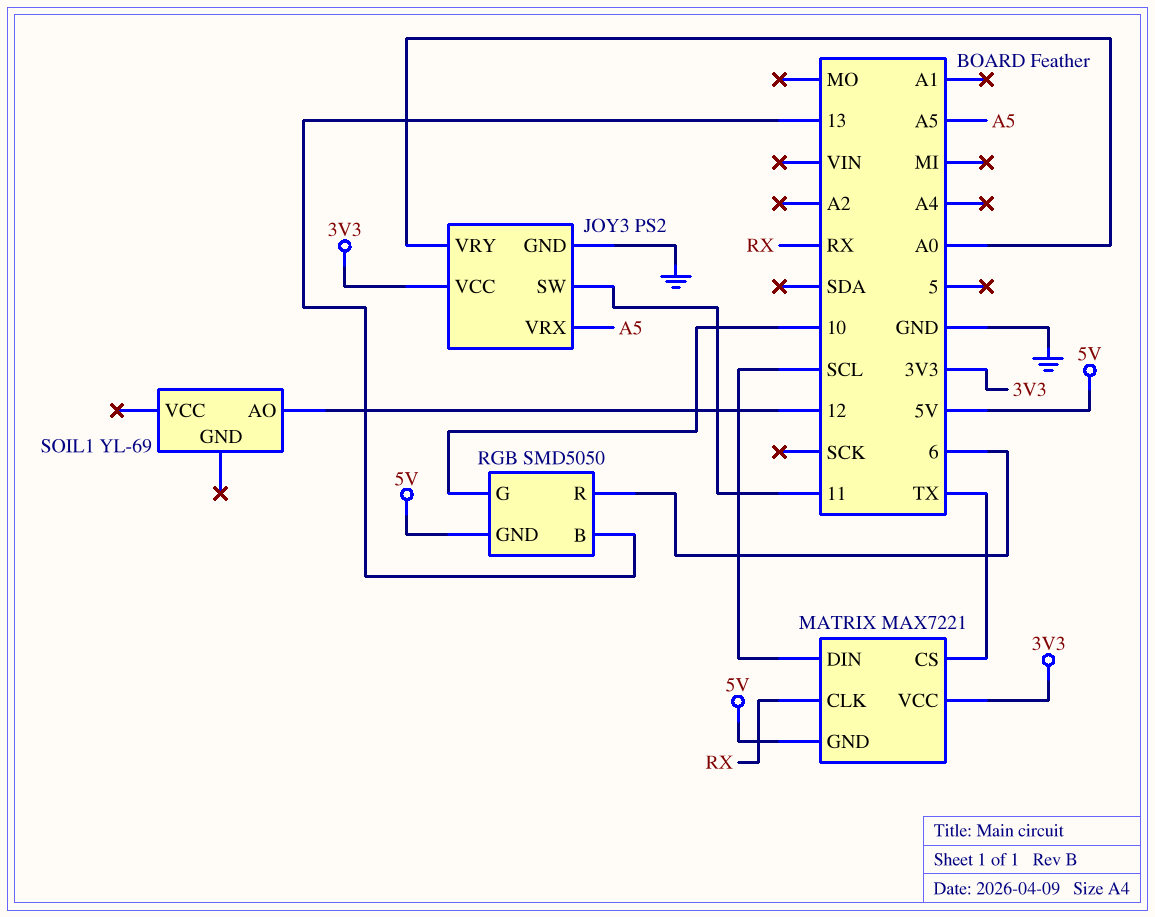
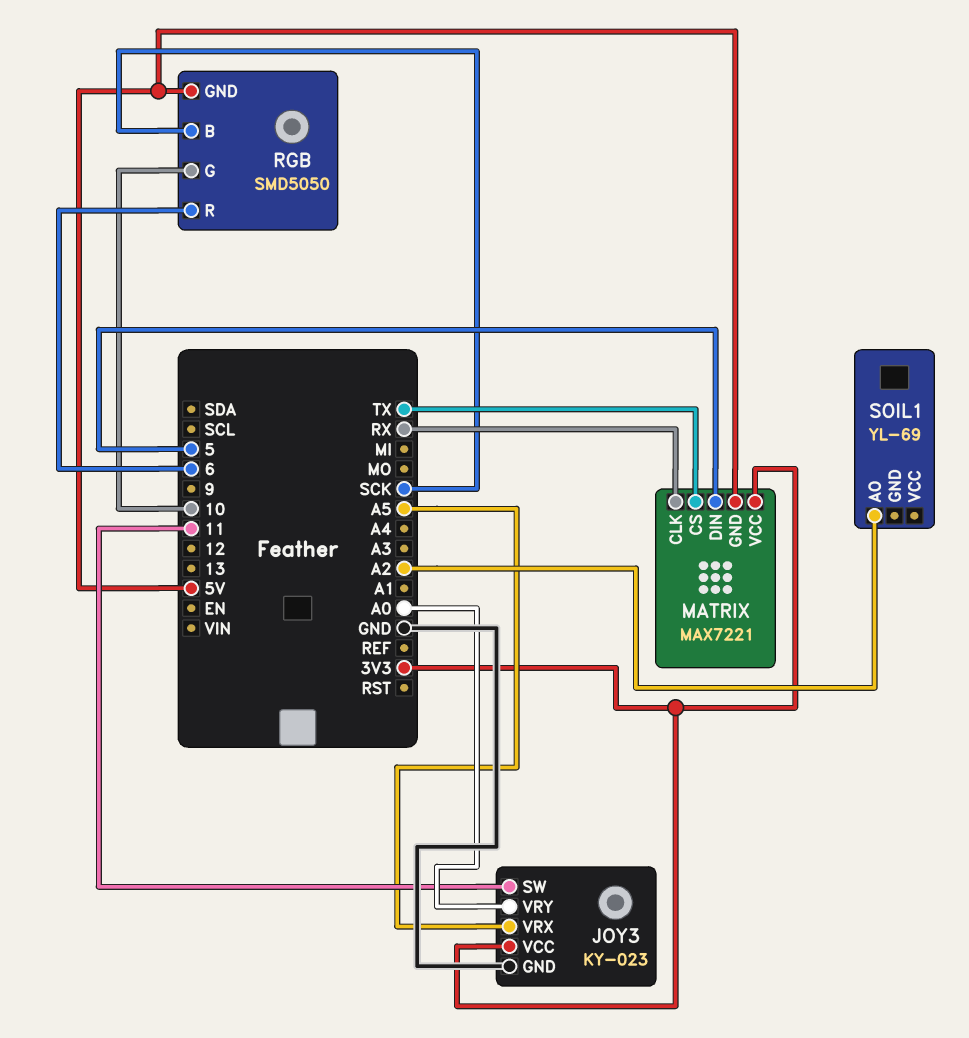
JOY3: PS2 -> KY-023
MATRIX pin DIN: SCL -> 5
RGB pin B: 13 -> SCK
SOIL1 pin AO: 12 -> A2

